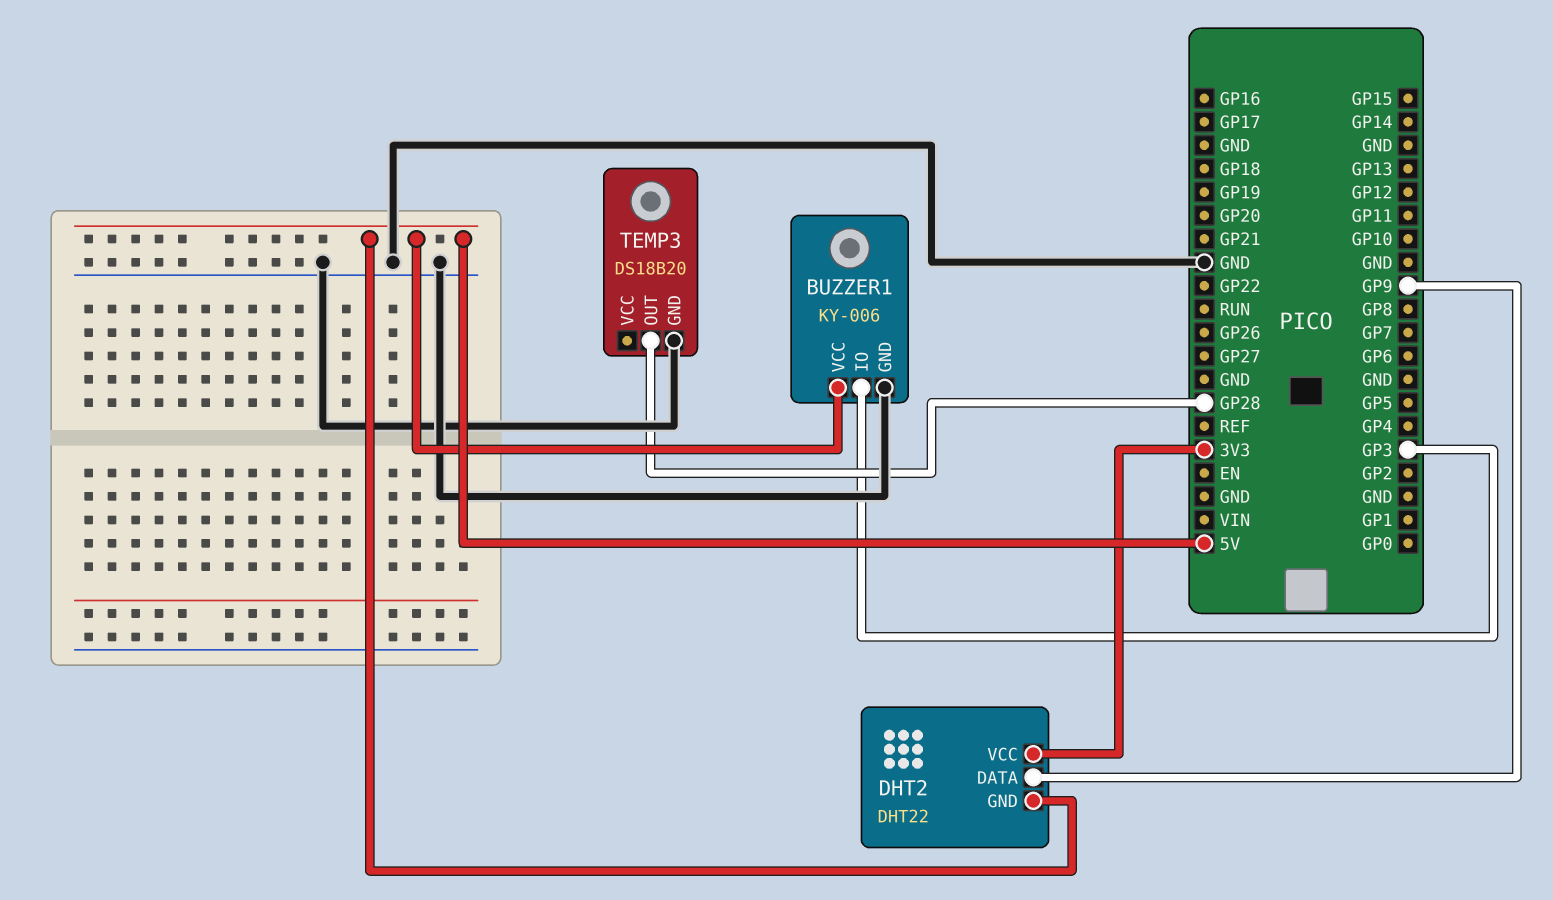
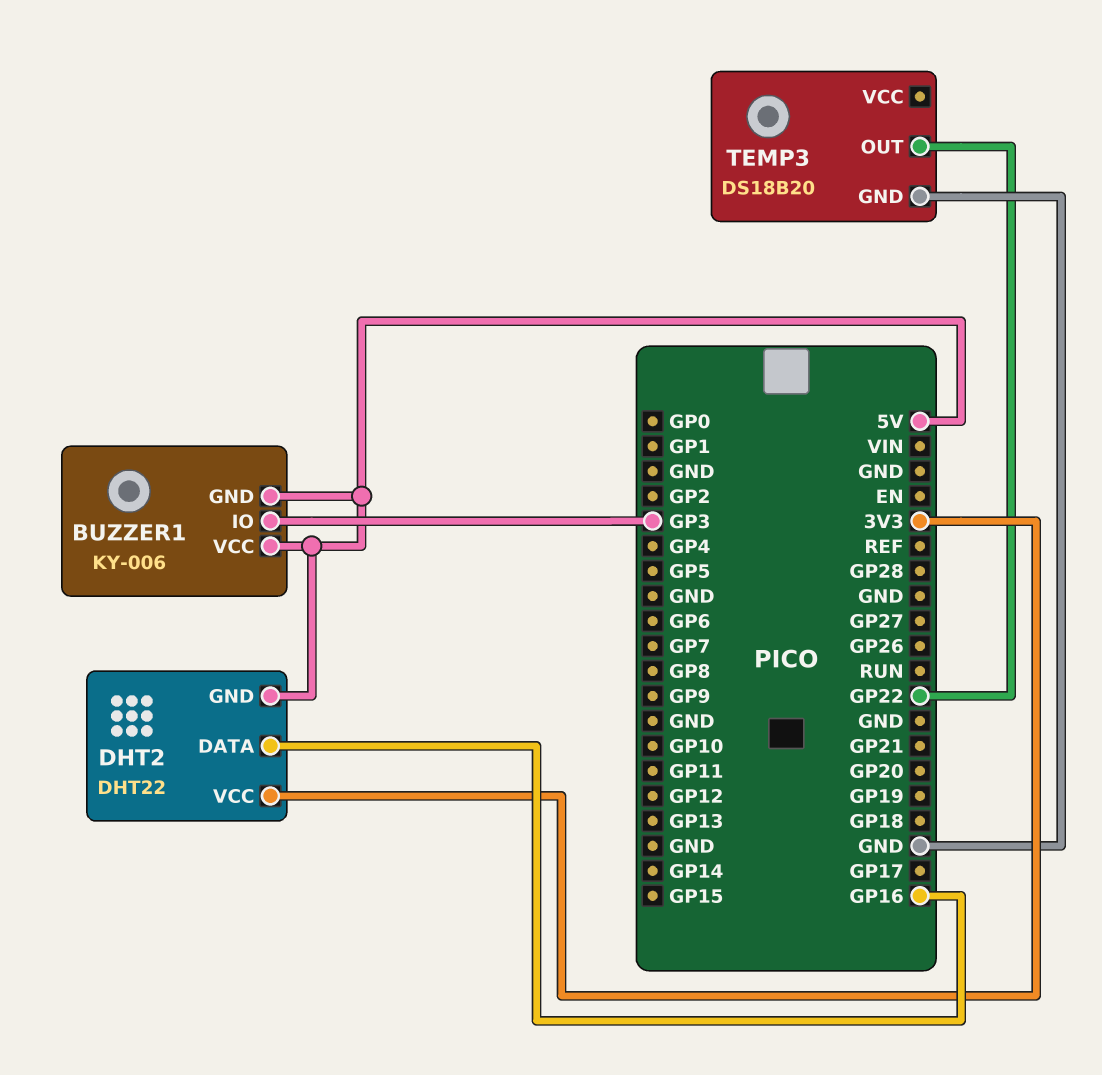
BUZZER1 pin GND: GND -> 5V
DHT2 pin DATA: GP9 -> GP16
TEMP3 pin OUT: GP28 -> GP22

